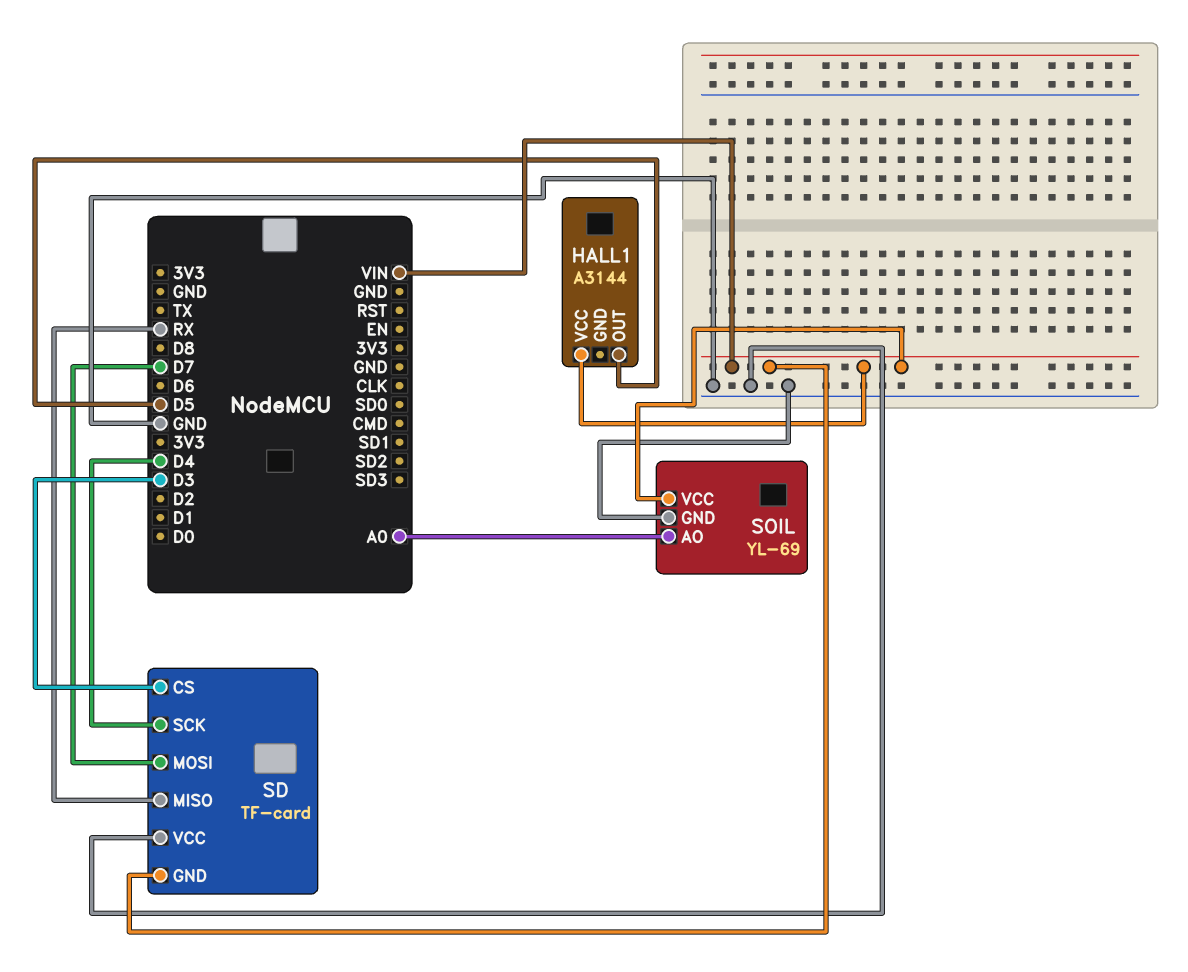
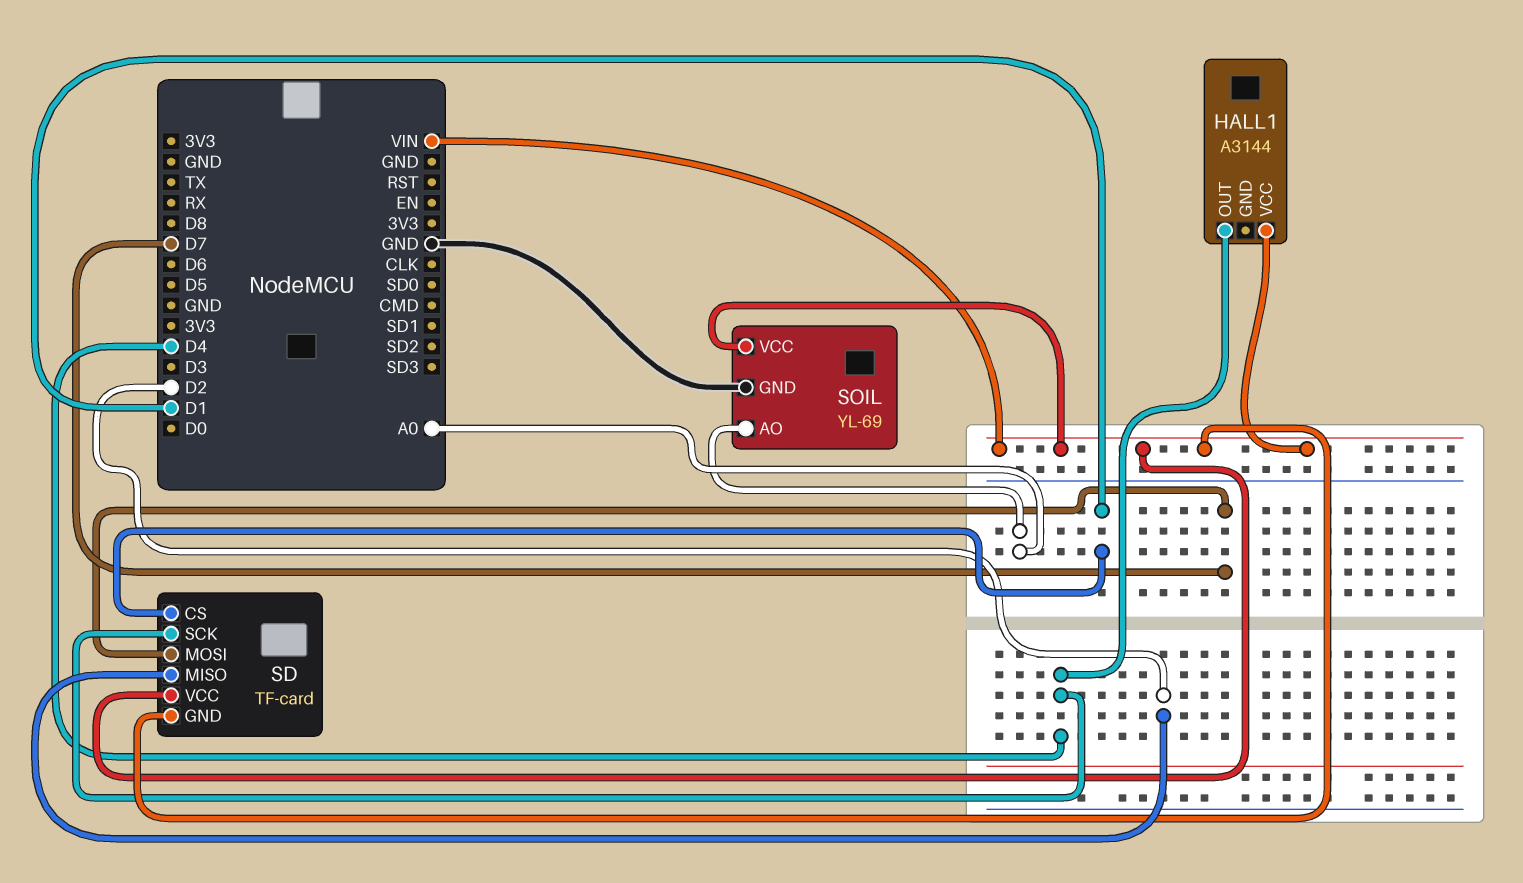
HALL1 pin OUT: D5 -> D4
SD pin CS: D3 -> D1
SD pin MISO: RX -> D2
SD pin VCC: GND -> VIN

